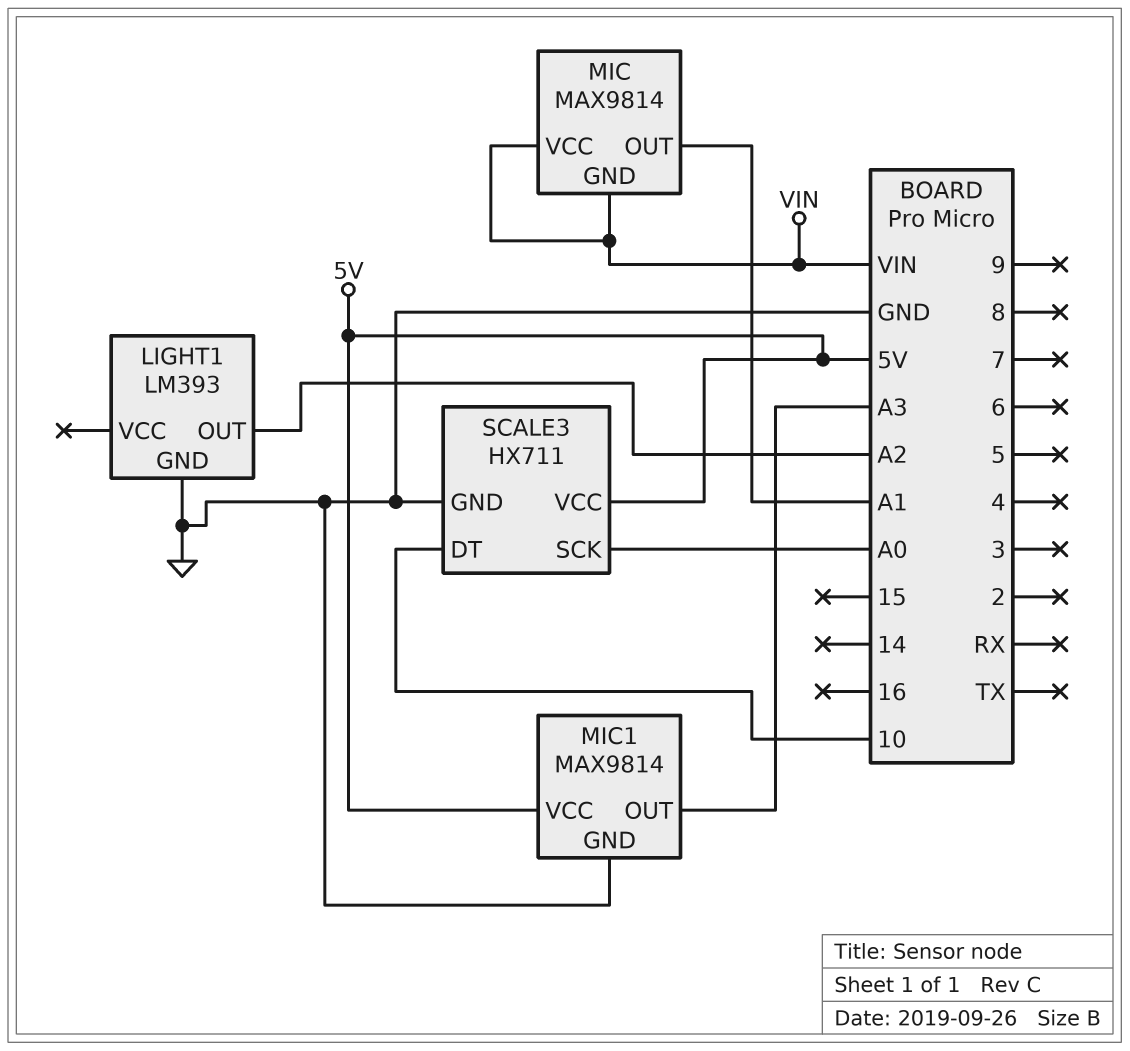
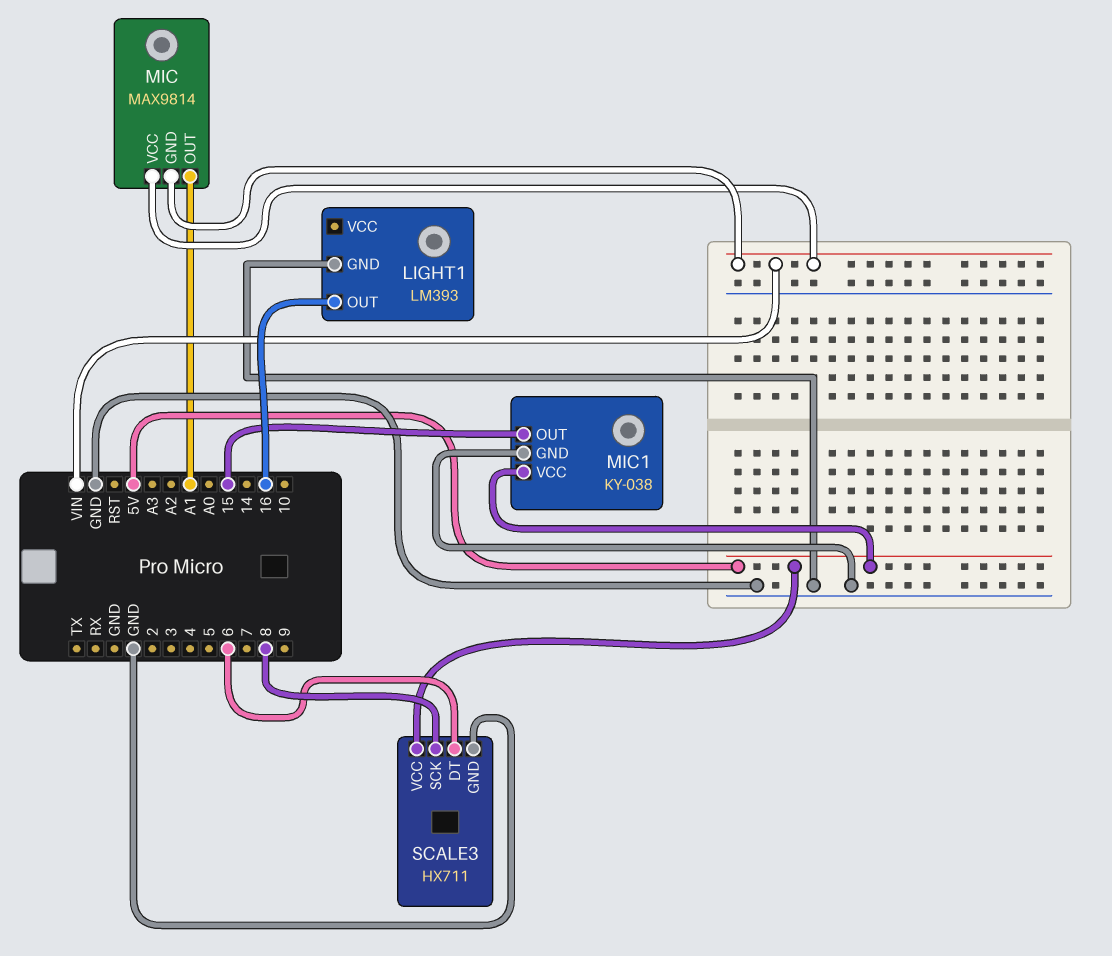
LIGHT1 pin OUT: A2 -> 16
MIC1: MAX9814 -> KY-038
MIC1 pin OUT: A3 -> 15
SCALE3 pin DT: 10 -> 6
SCALE3 pin SCK: A0 -> 8

